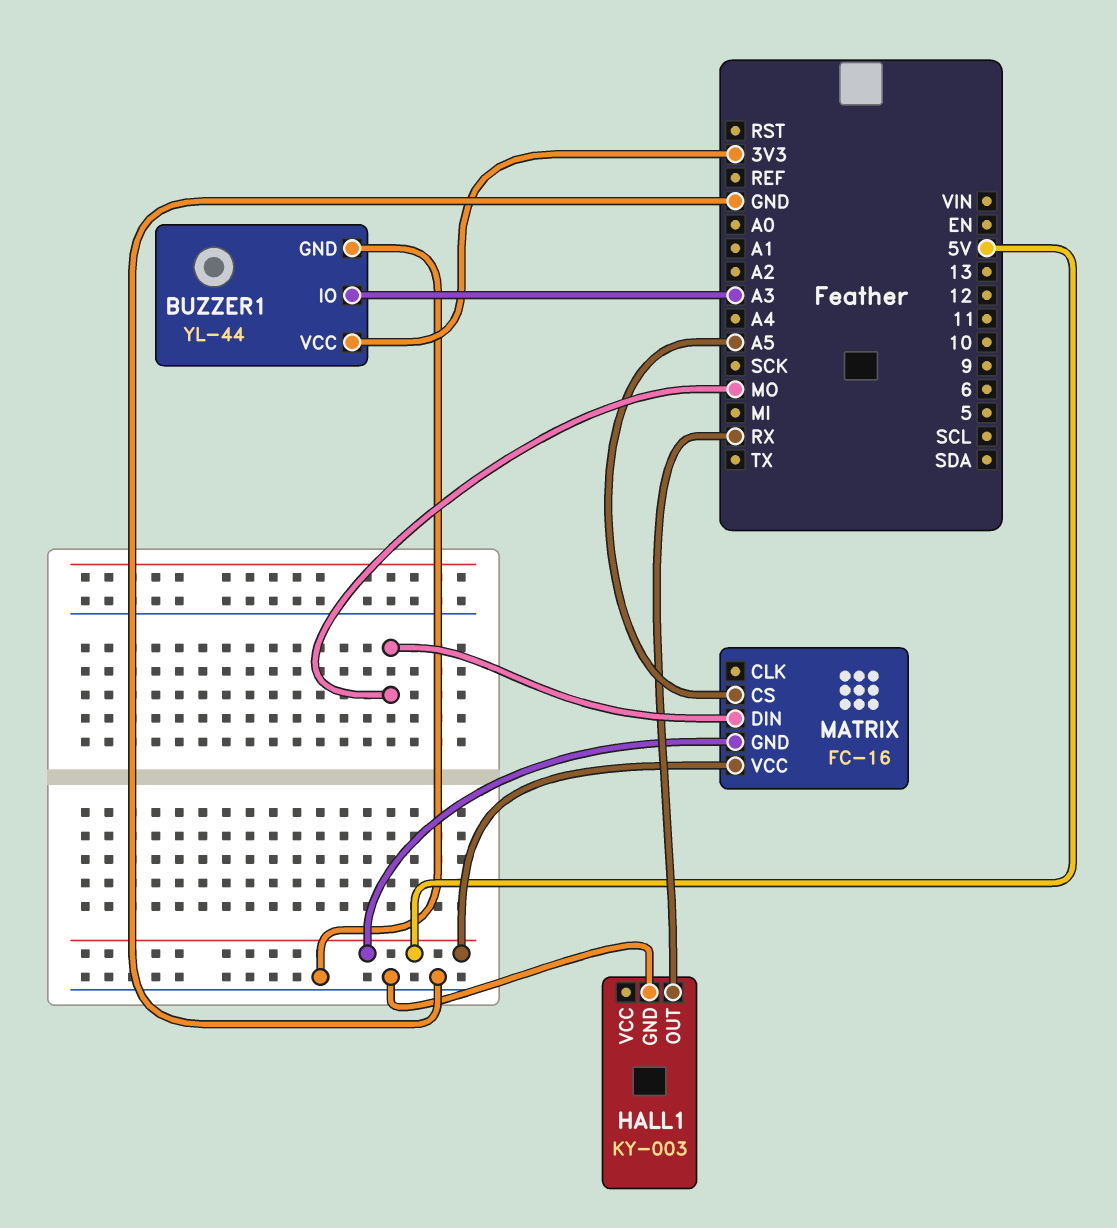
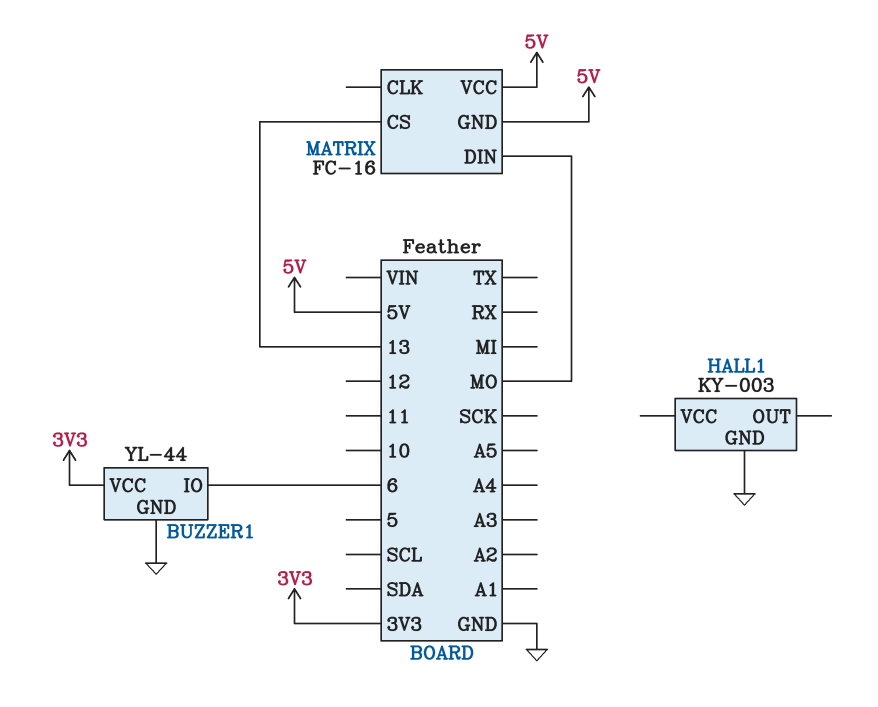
BUZZER1 pin IO: A3 -> 6
HALL1 pin OUT: RX -> none
MATRIX pin CS: A5 -> 13

